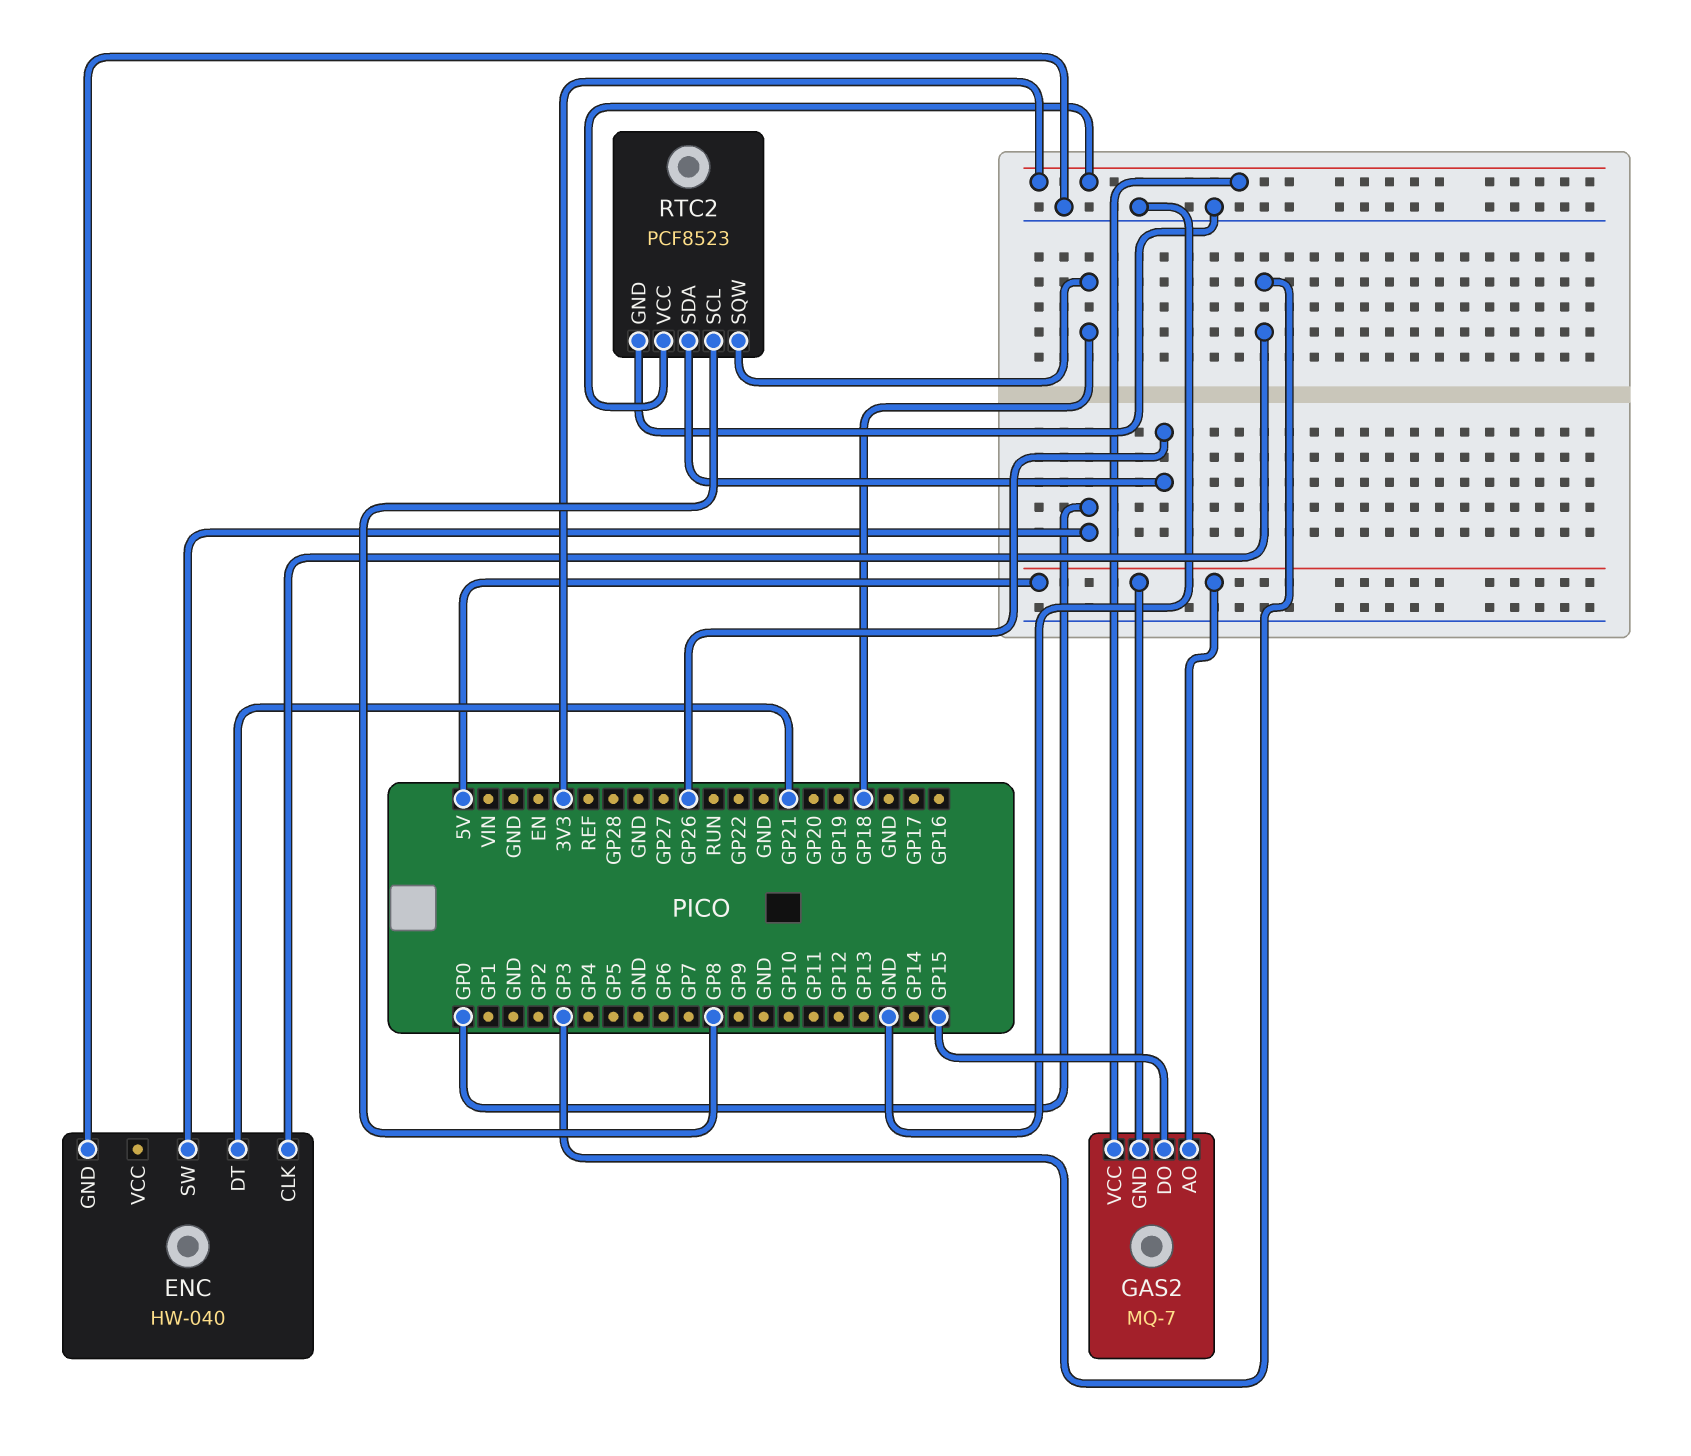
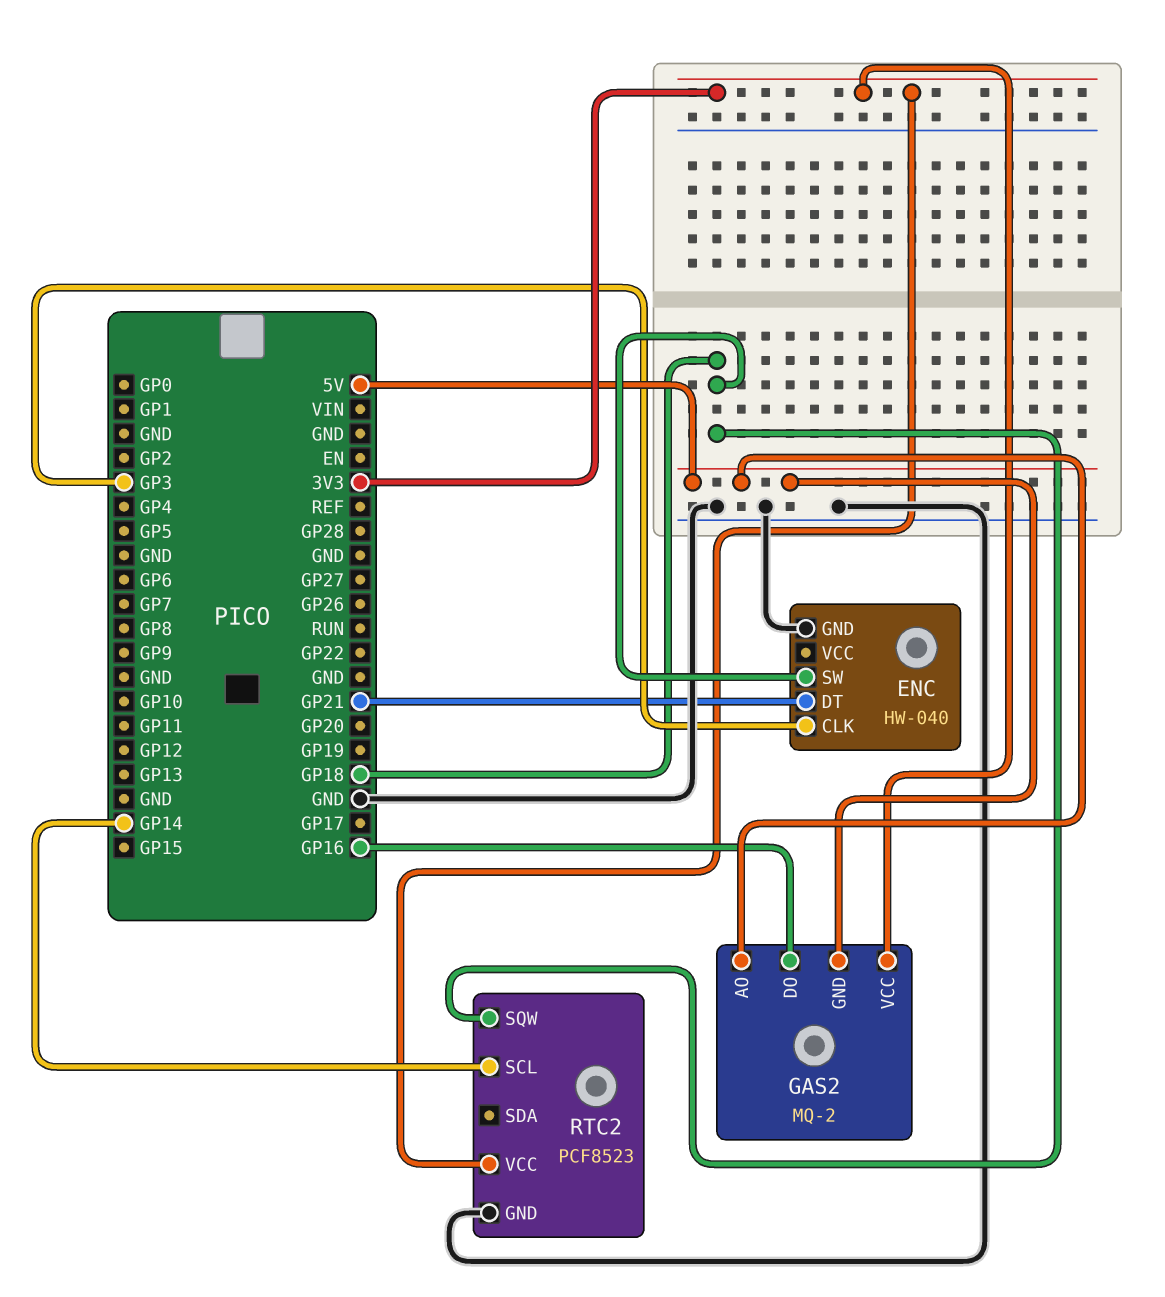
ENC pin SW: GP0 -> GP18
GAS2: MQ-7 -> MQ-2
GAS2 pin DO: GP15 -> GP16
RTC2 pin SCL: GP8 -> GP14
RTC2 pin SDA: GP26 -> none

